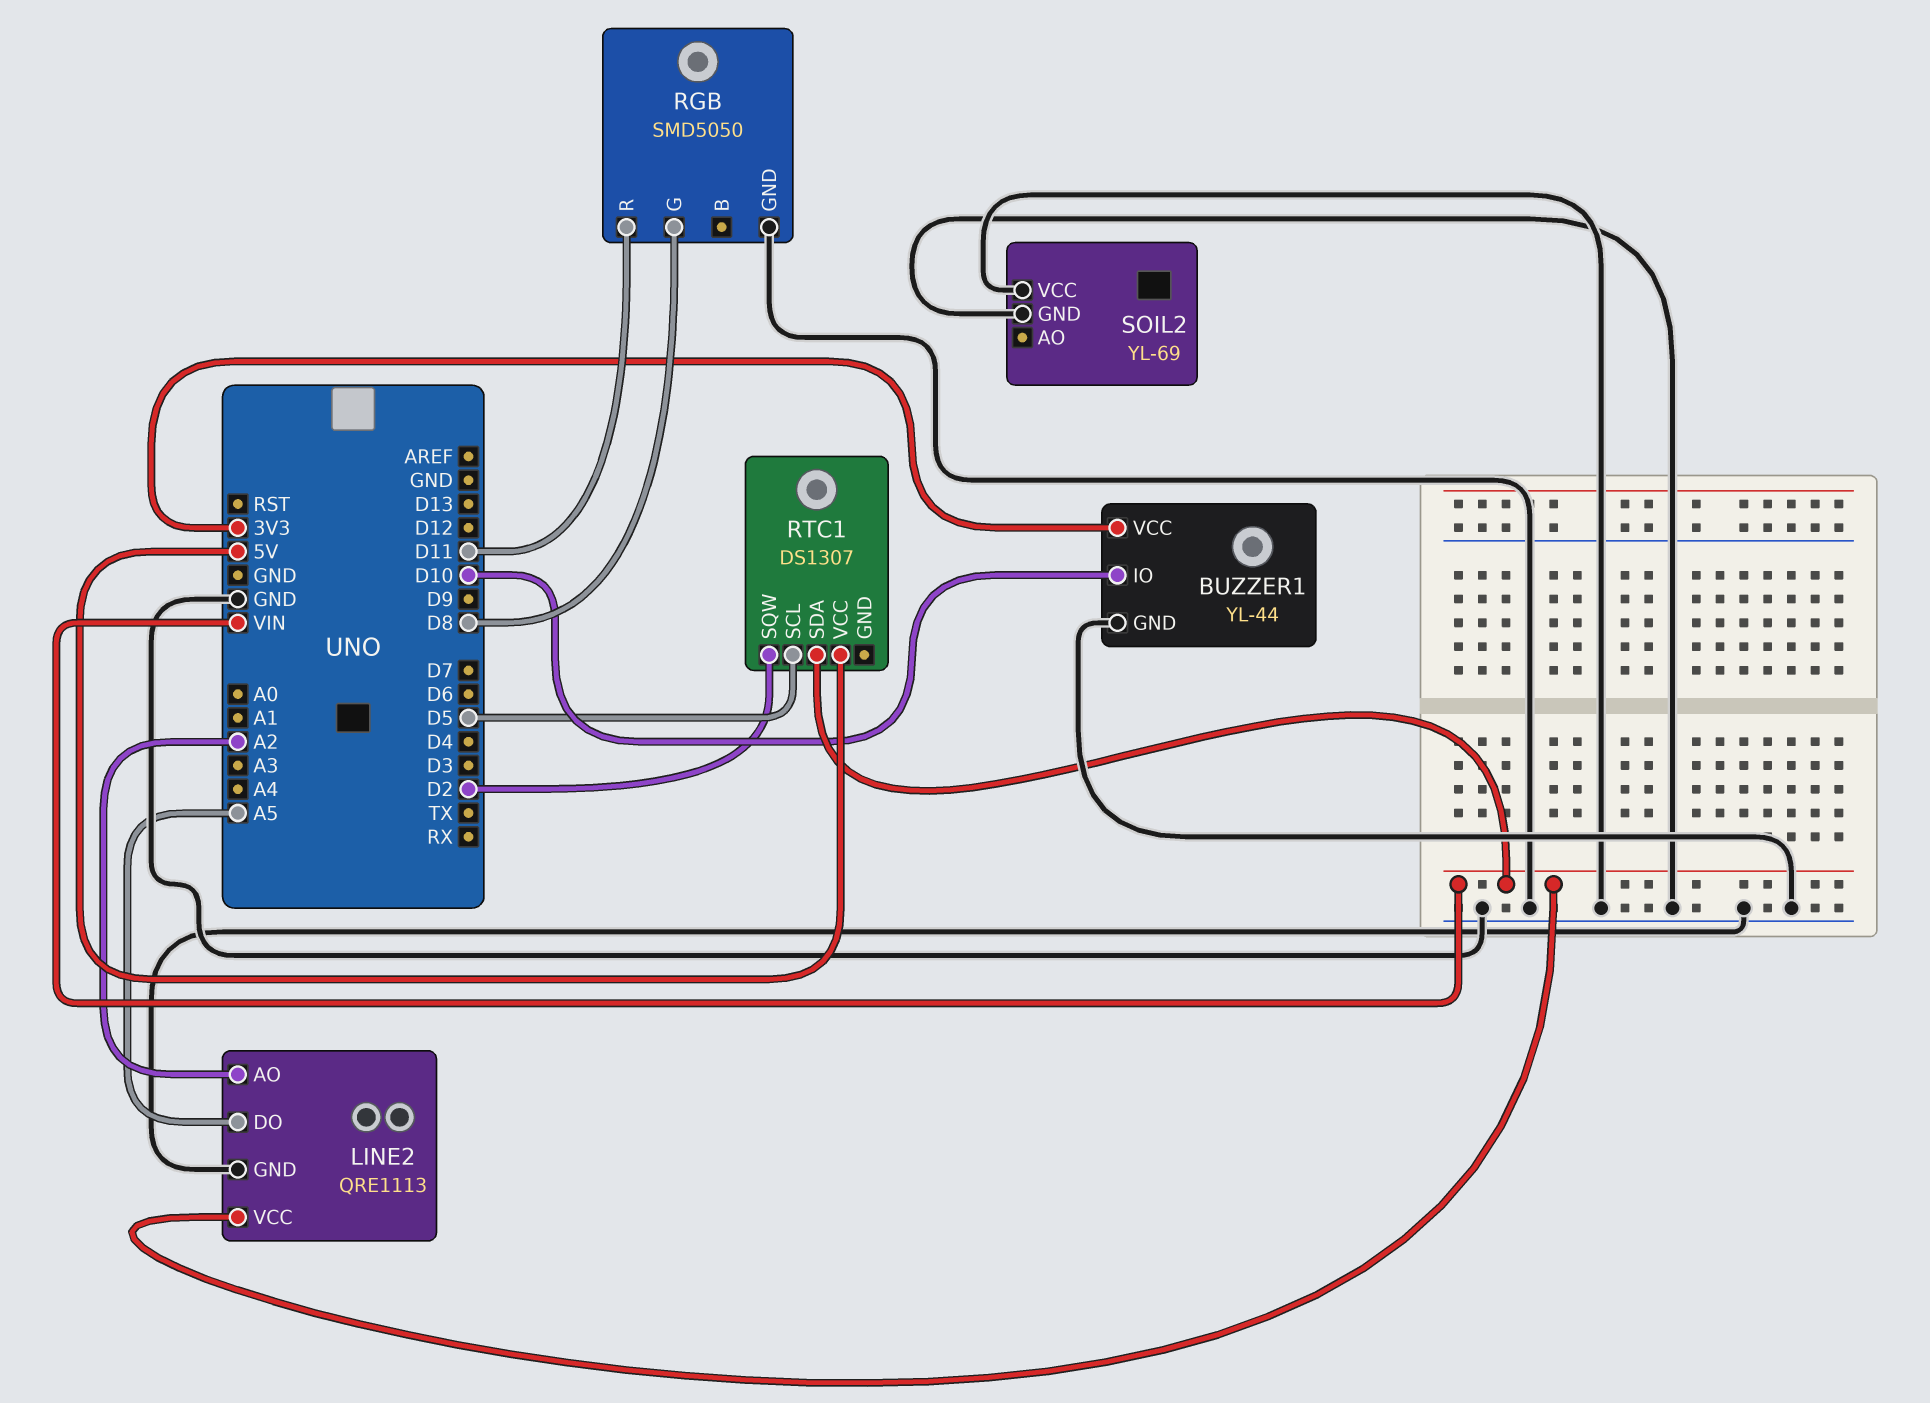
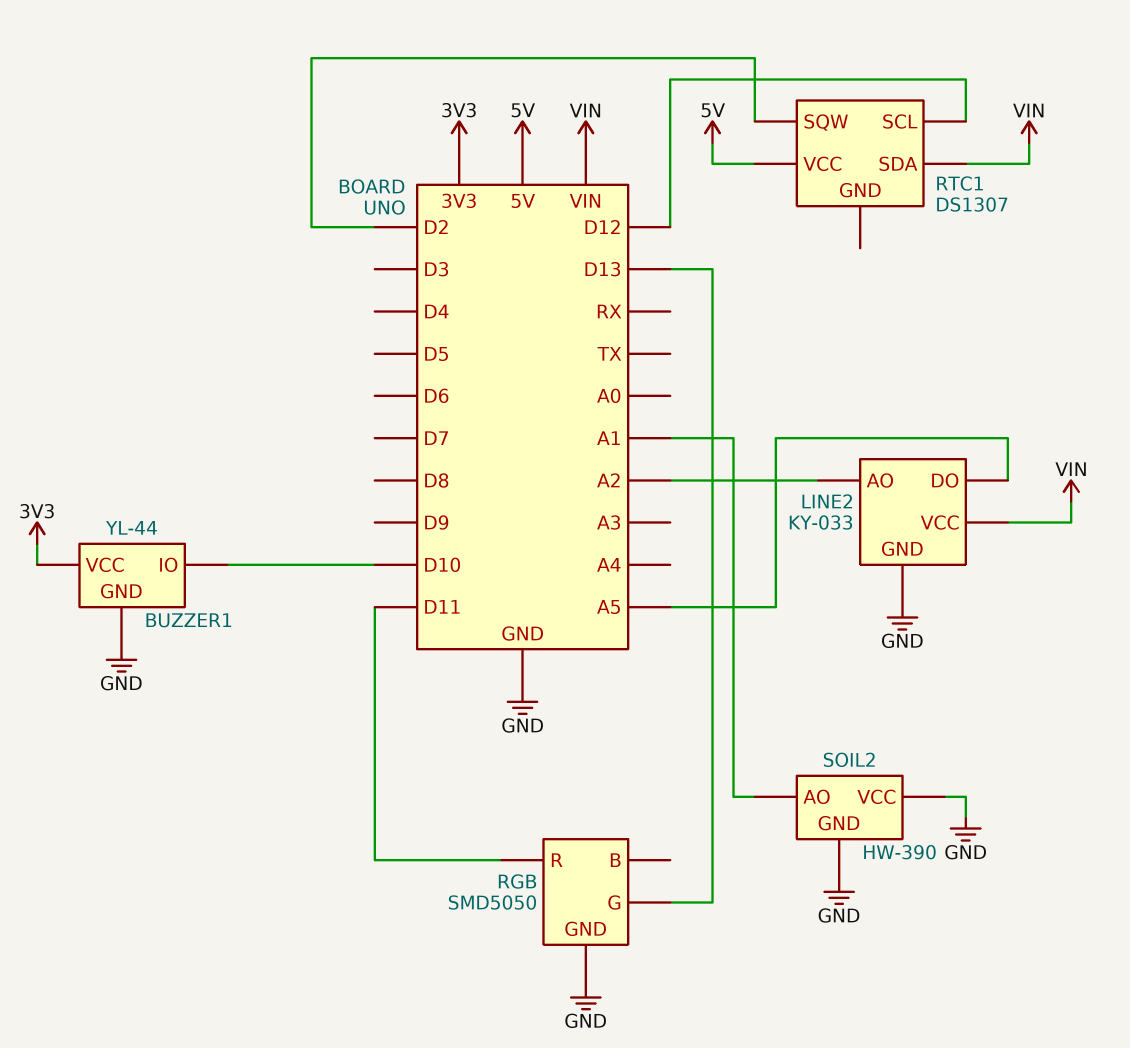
LINE2: QRE1113 -> KY-033
RGB pin G: D8 -> D13
RTC1 pin SCL: D5 -> D12
SOIL2: YL-69 -> HW-390
SOIL2 pin AO: none -> A1

